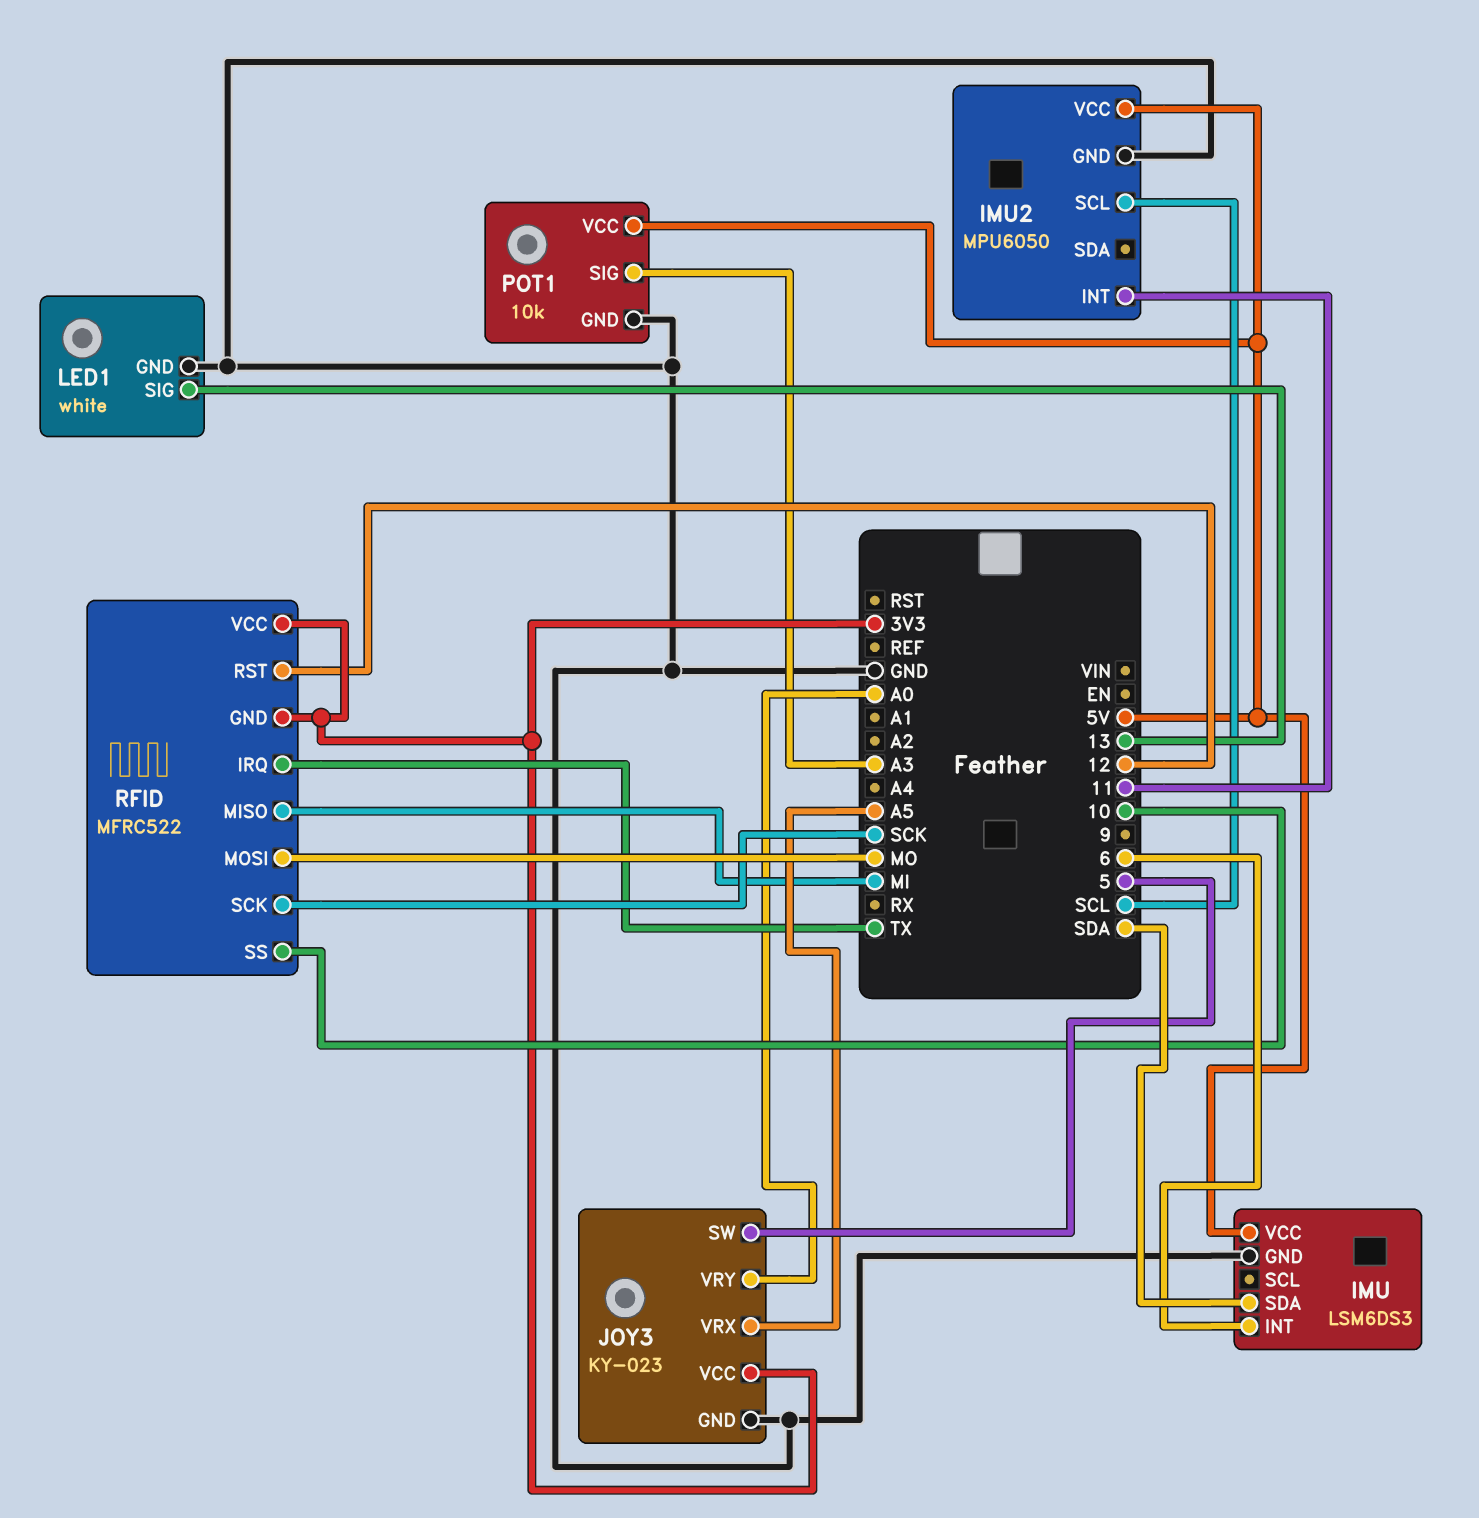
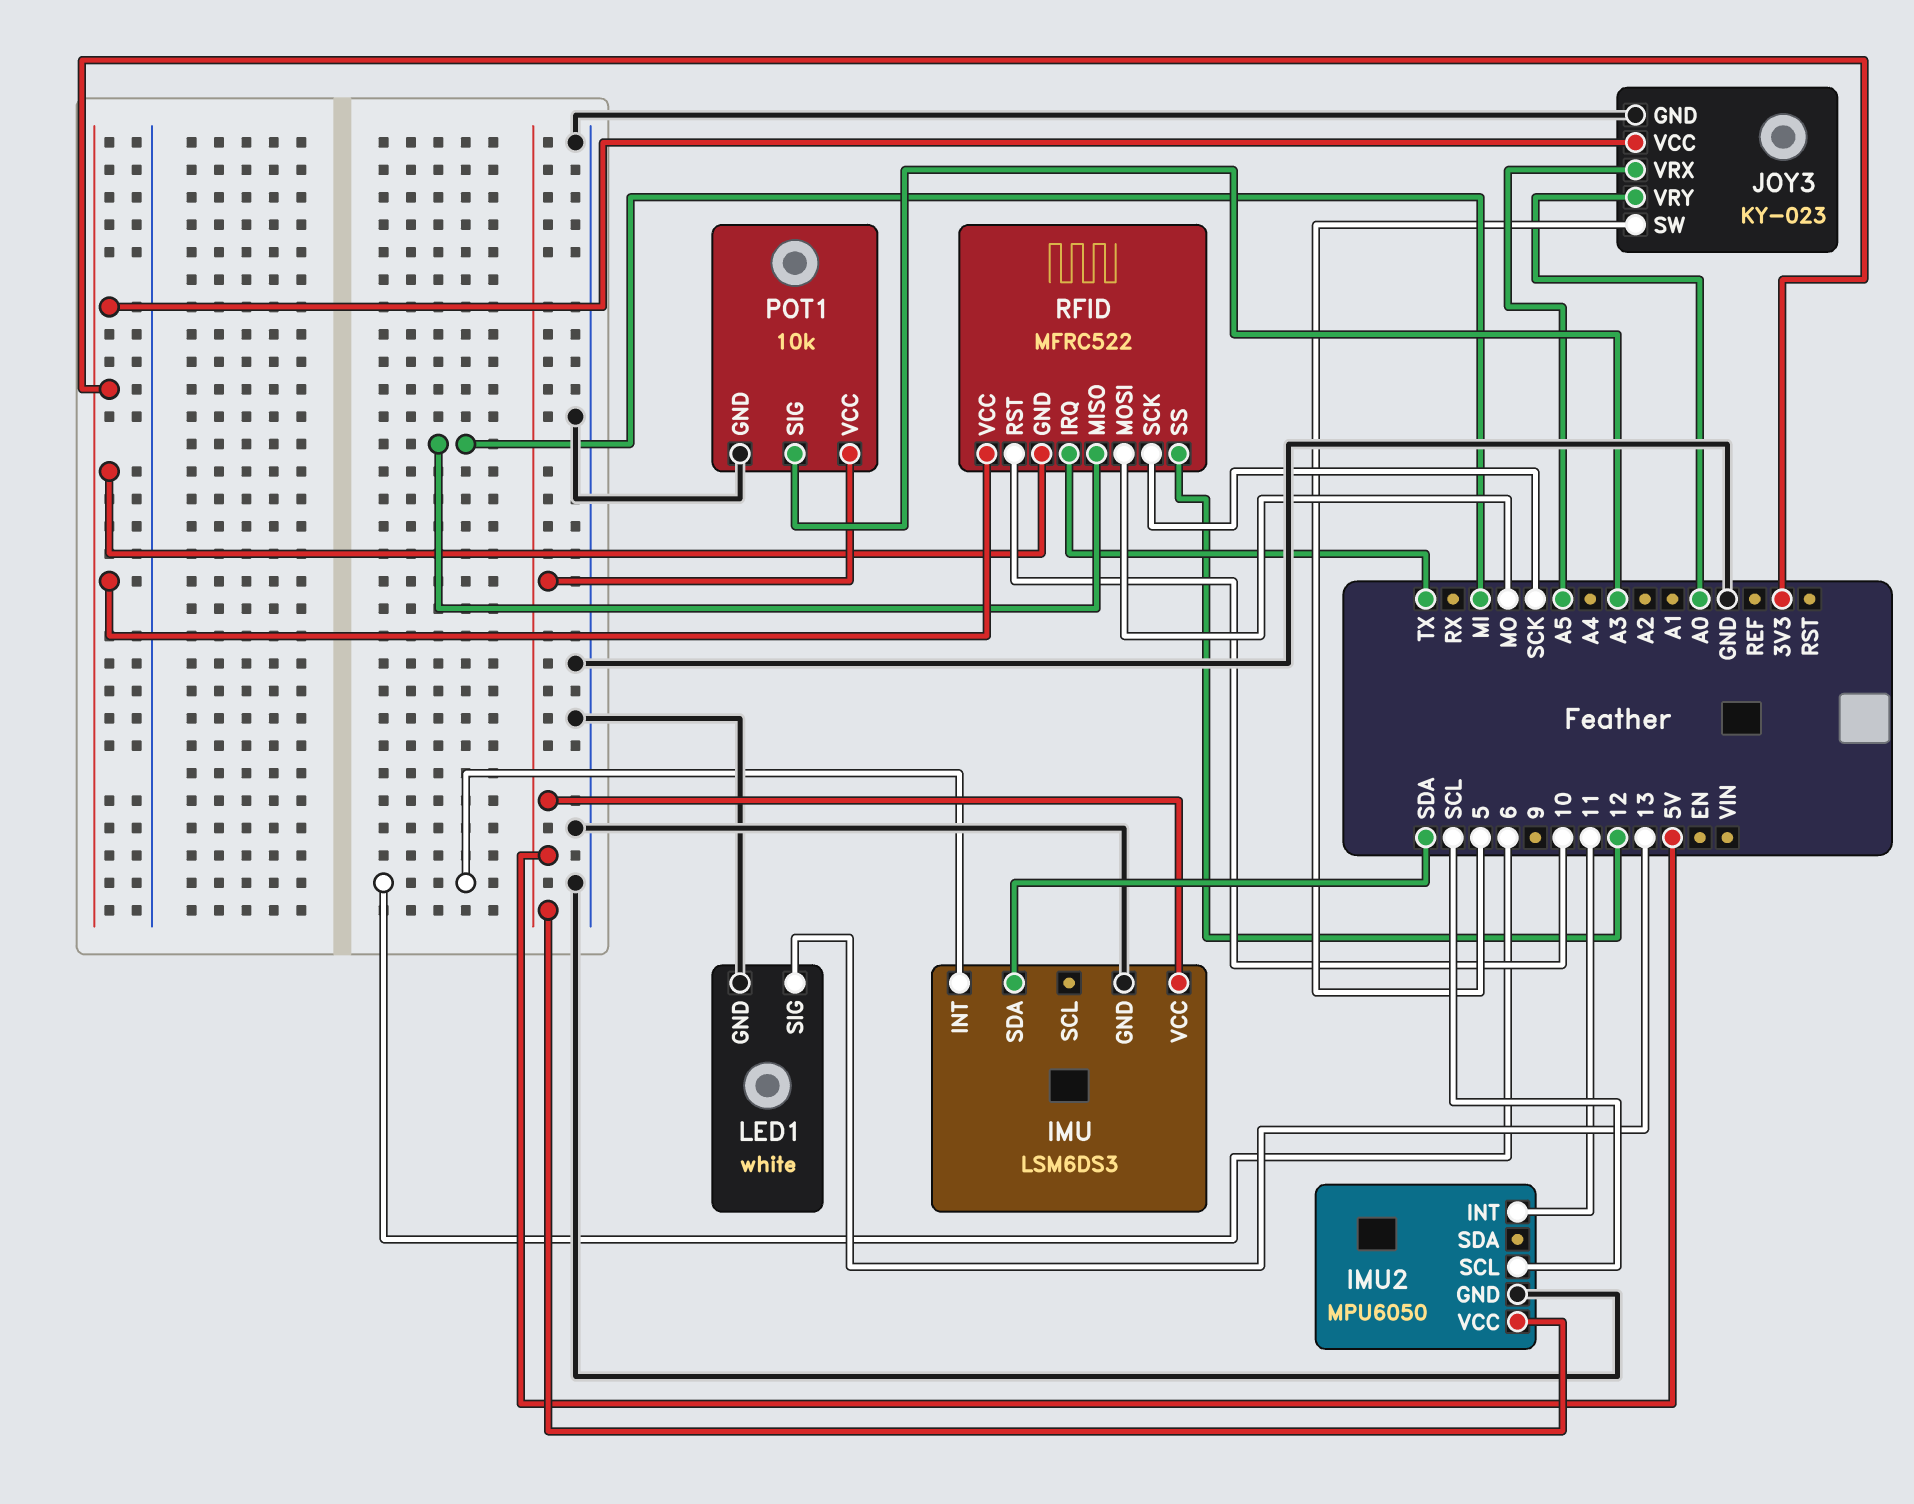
RFID pin RST: 12 -> 10
RFID pin SS: 10 -> 12

